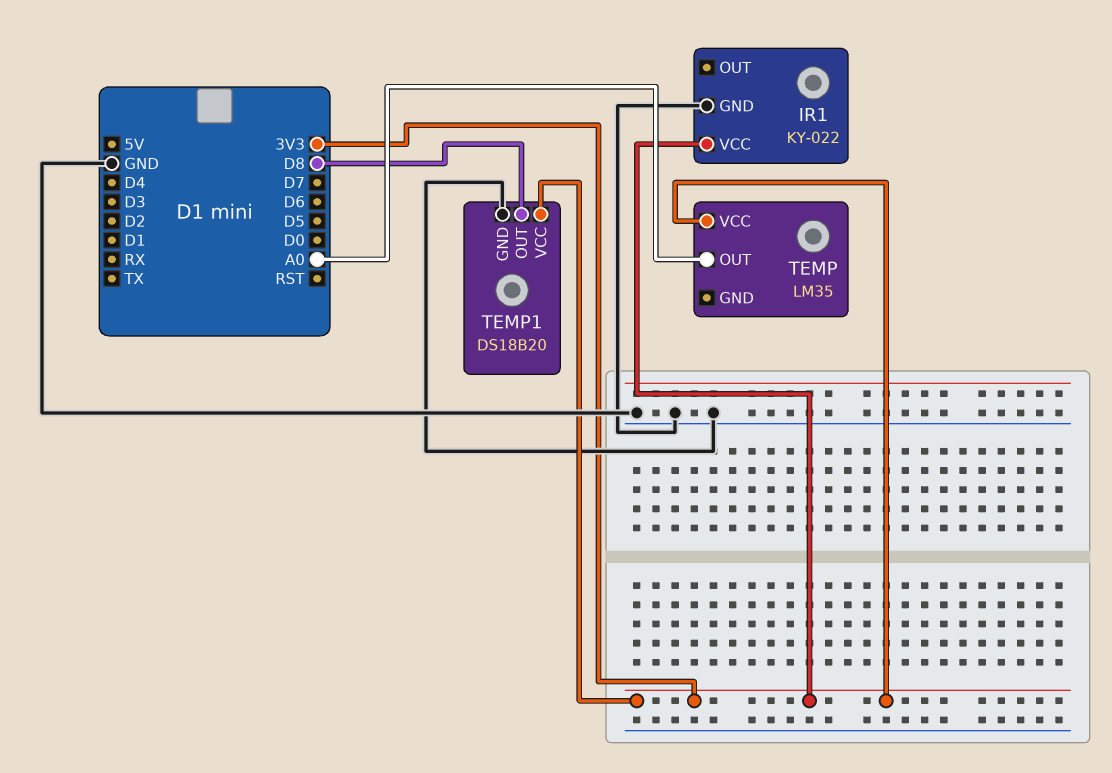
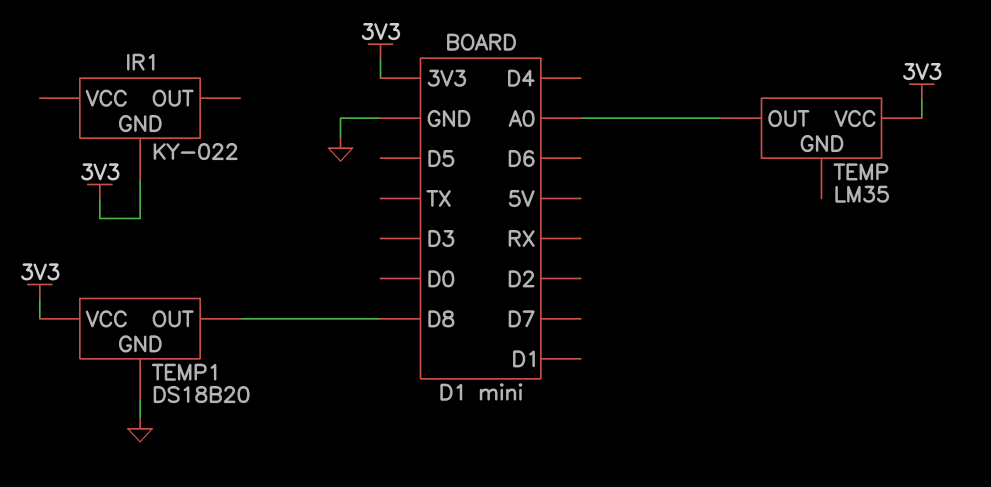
IR1 pin GND: GND -> 3V3
IR1 pin VCC: 3V3 -> none

